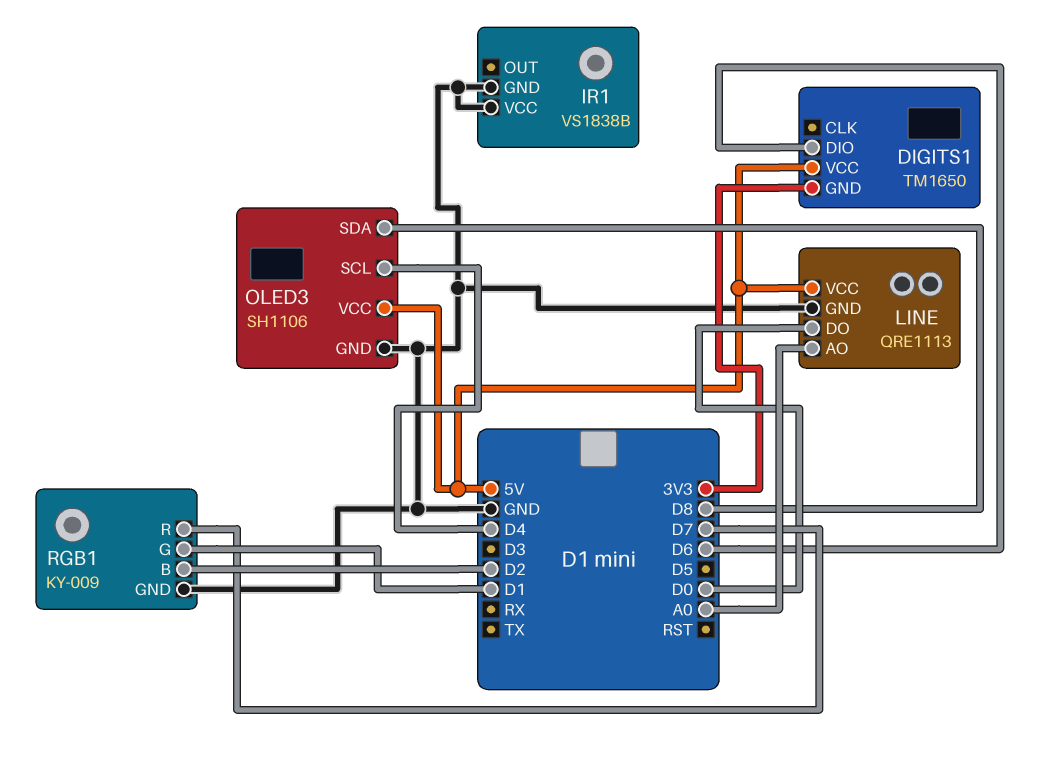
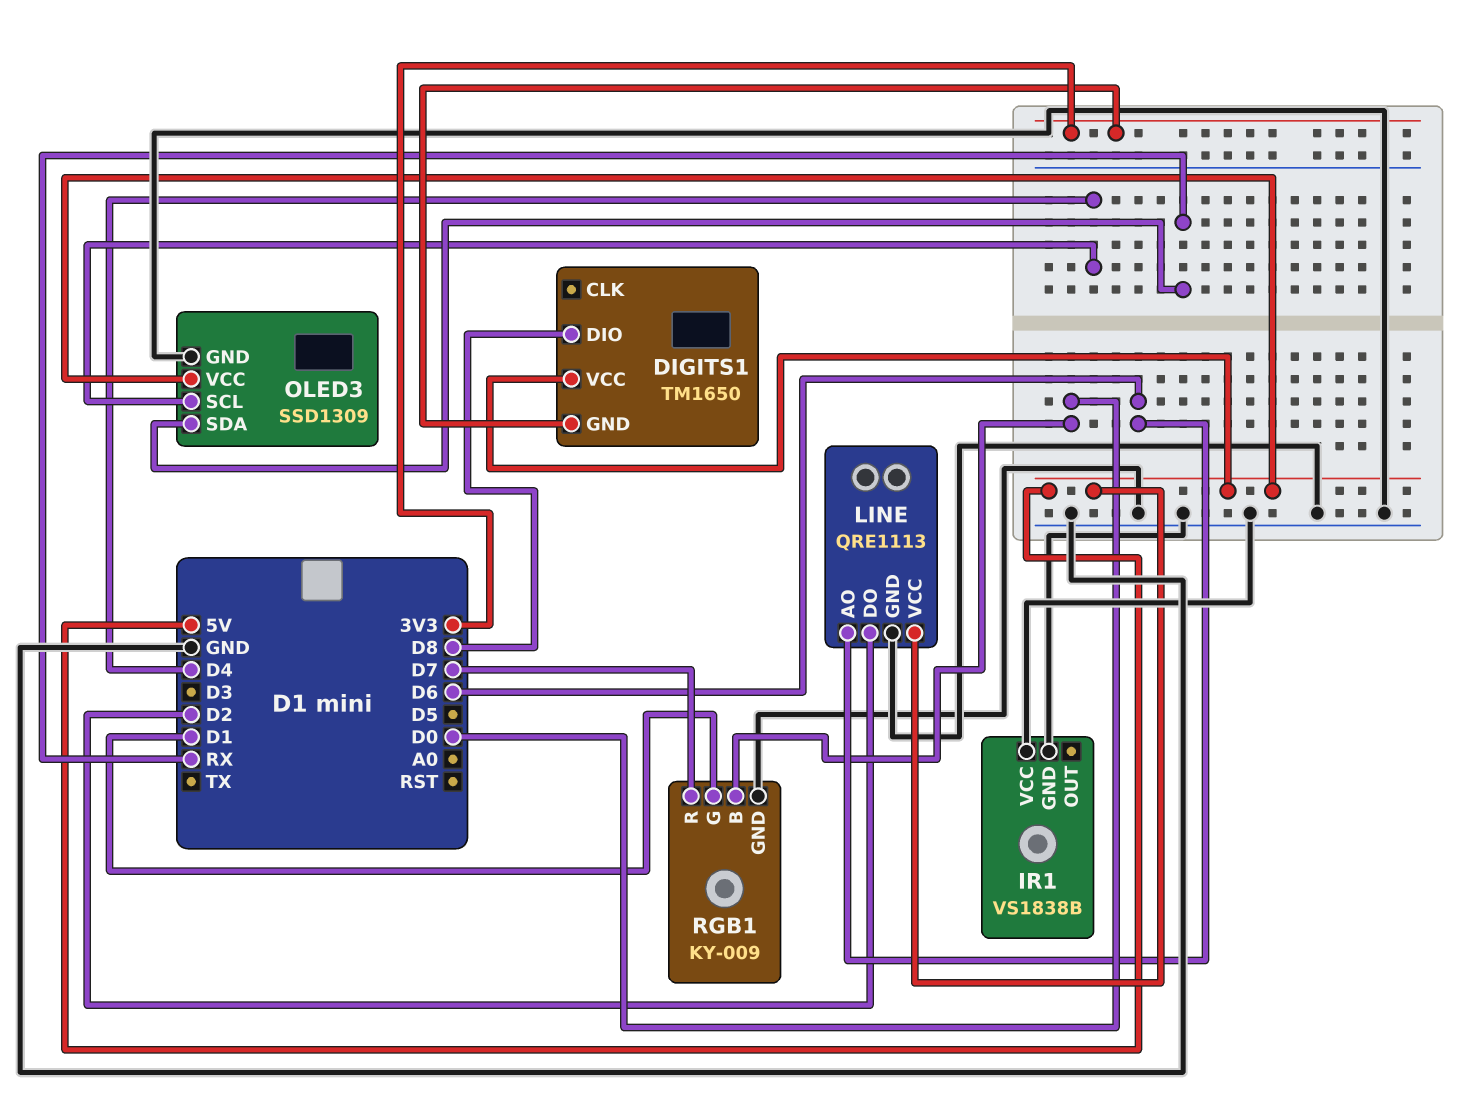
DIGITS1 pin DIO: D6 -> D8
LINE pin AO: A0 -> D6
LINE pin DO: D0 -> D2
OLED3: SH1106 -> SSD1309
OLED3 pin SDA: D8 -> RX
RGB1 pin B: D2 -> D0

